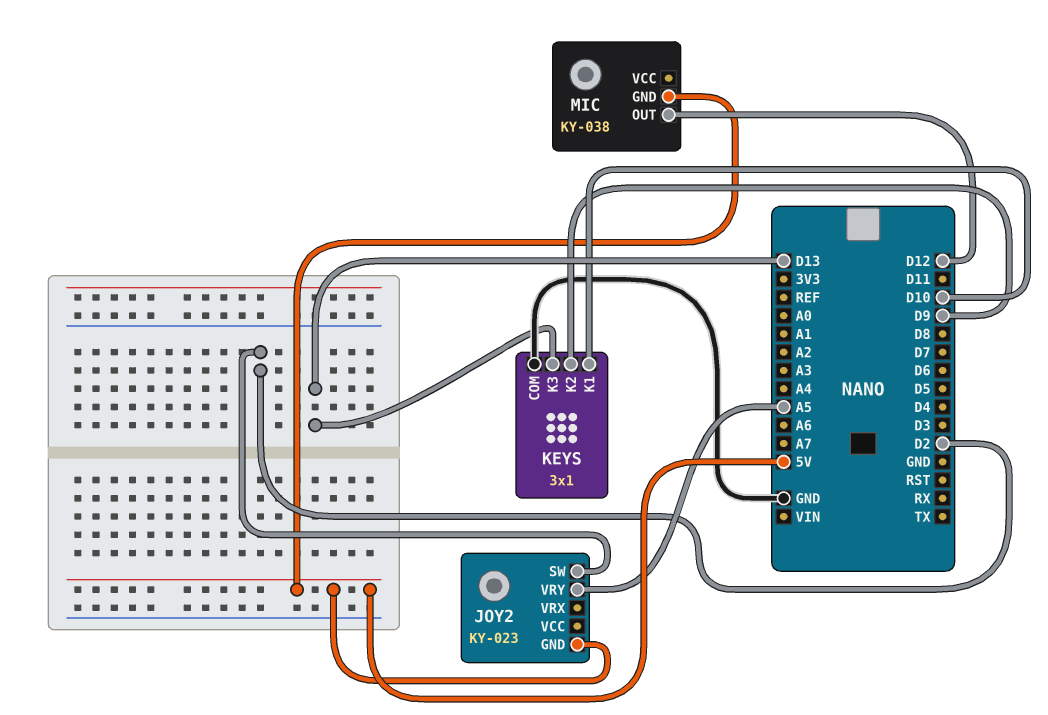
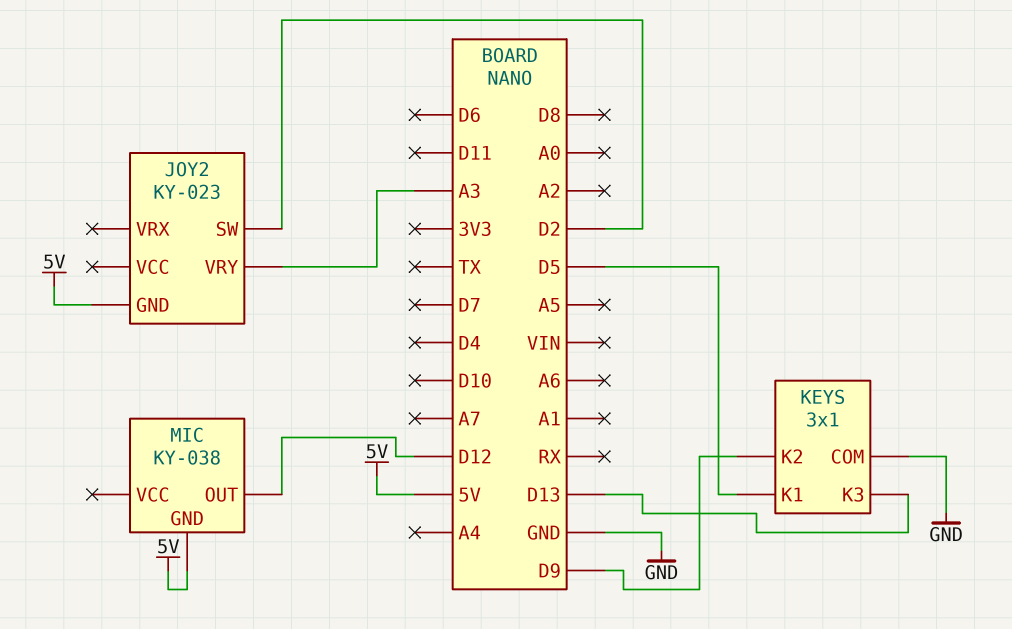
JOY2 pin VRY: A5 -> A3
KEYS pin K1: D10 -> D5

